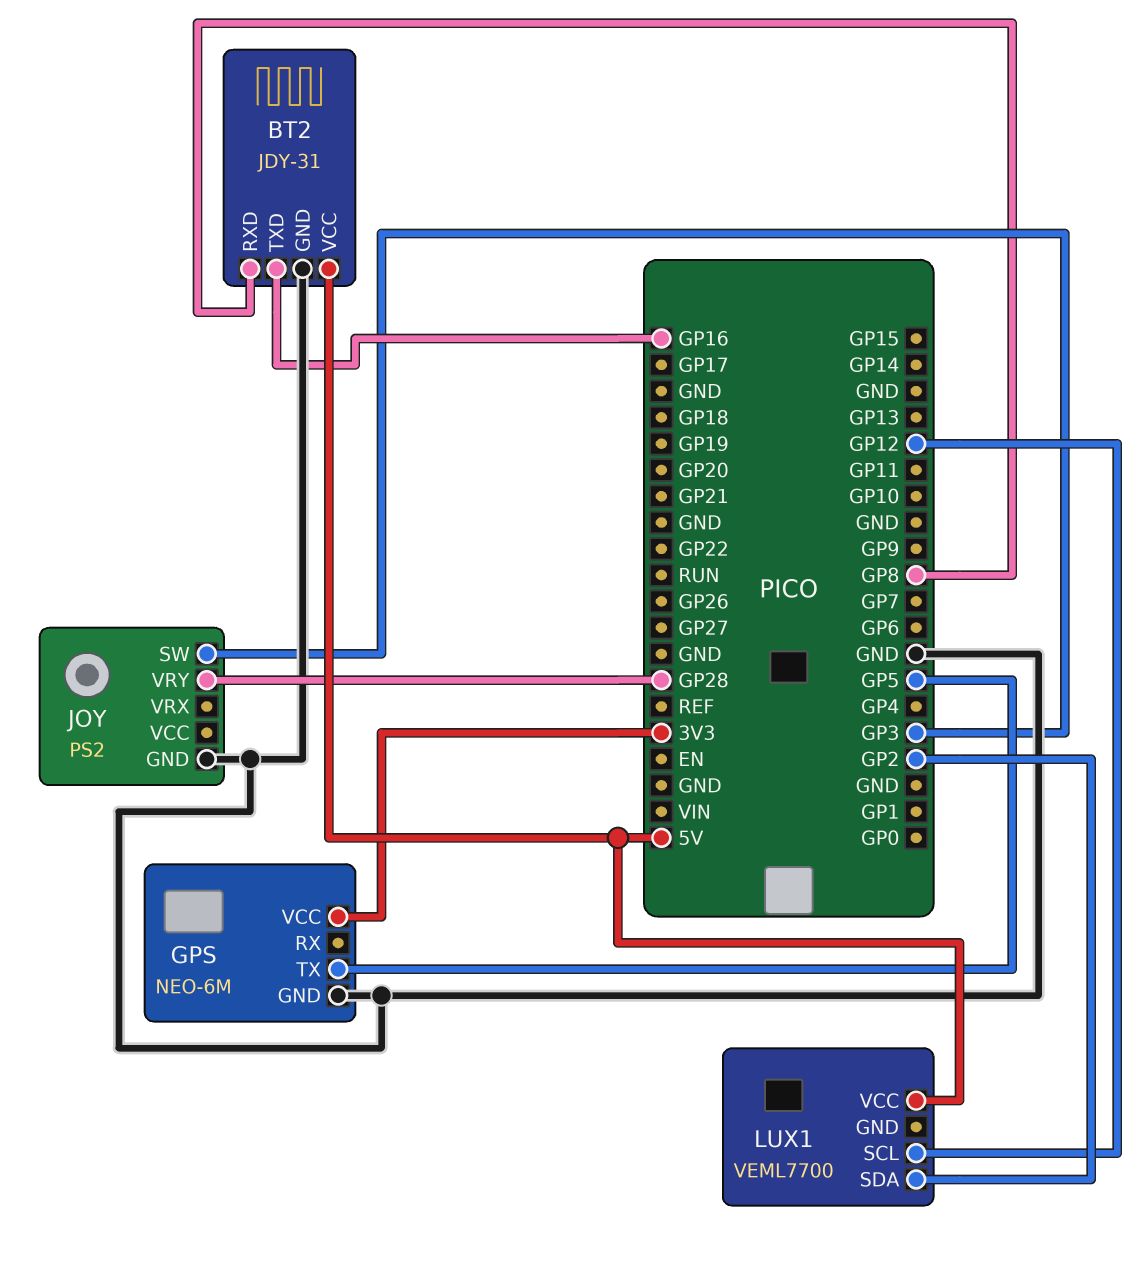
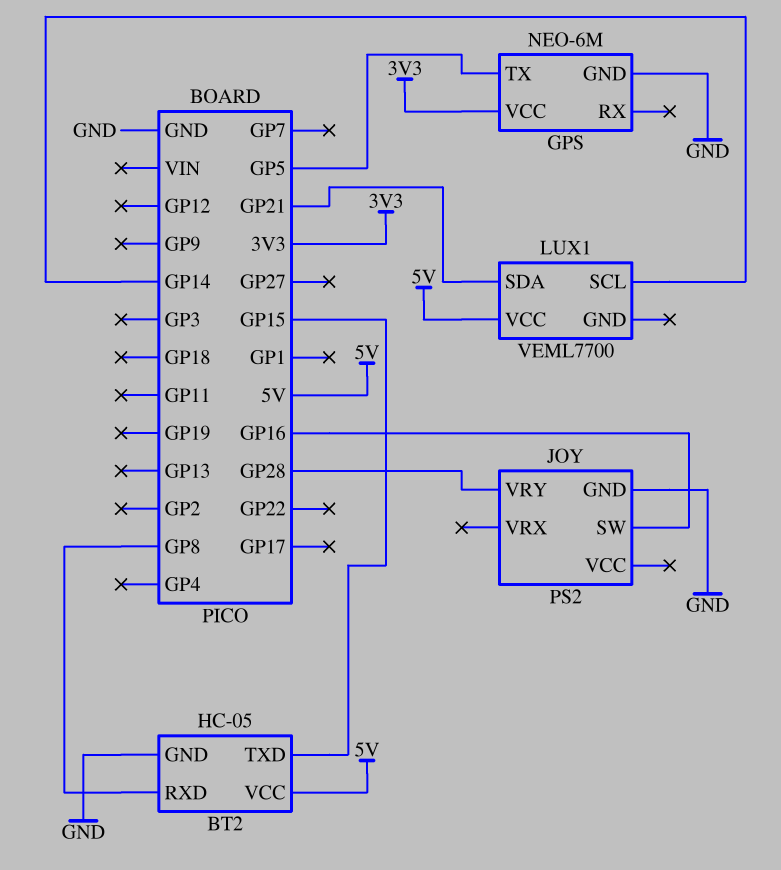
BT2: JDY-31 -> HC-05
BT2 pin TXD: GP16 -> GP15
JOY pin SW: GP3 -> GP16
LUX1 pin SCL: GP12 -> GP14
LUX1 pin SDA: GP2 -> GP21

